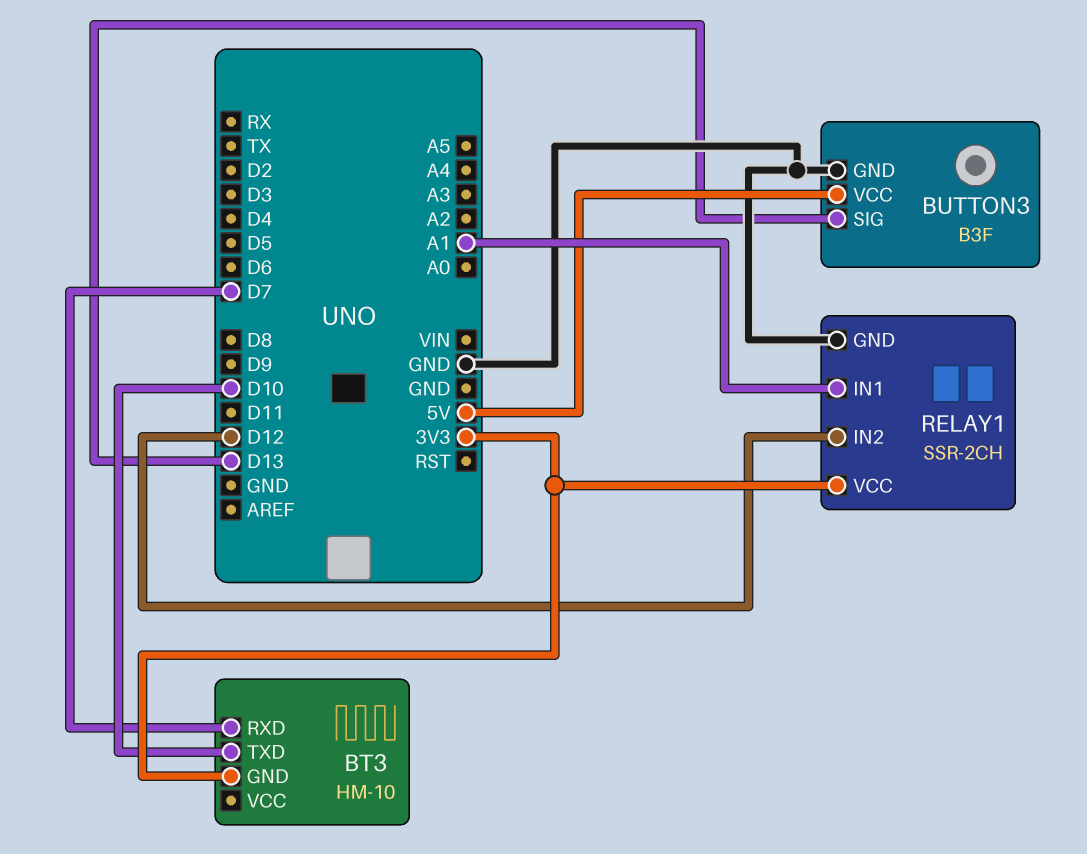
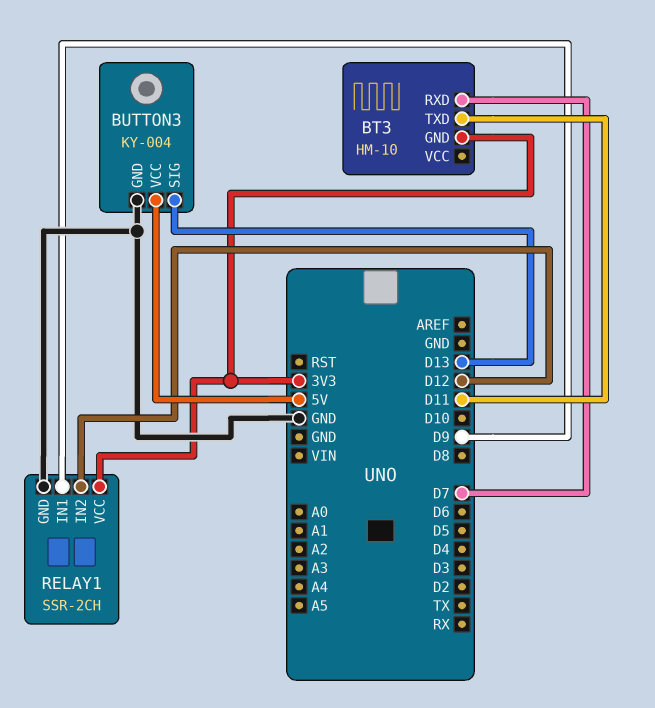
BT3 pin TXD: D10 -> D11
BUTTON3: B3F -> KY-004
RELAY1 pin IN1: A1 -> D9

